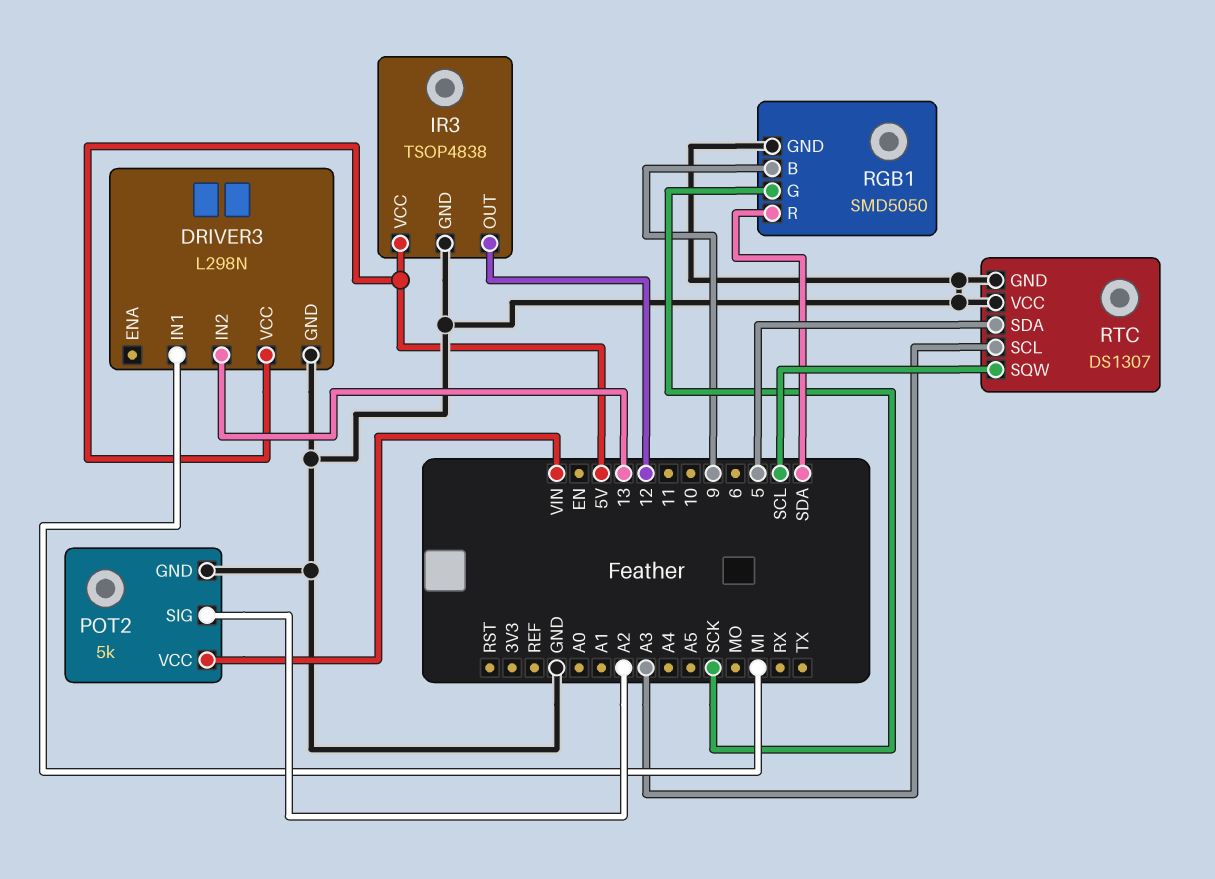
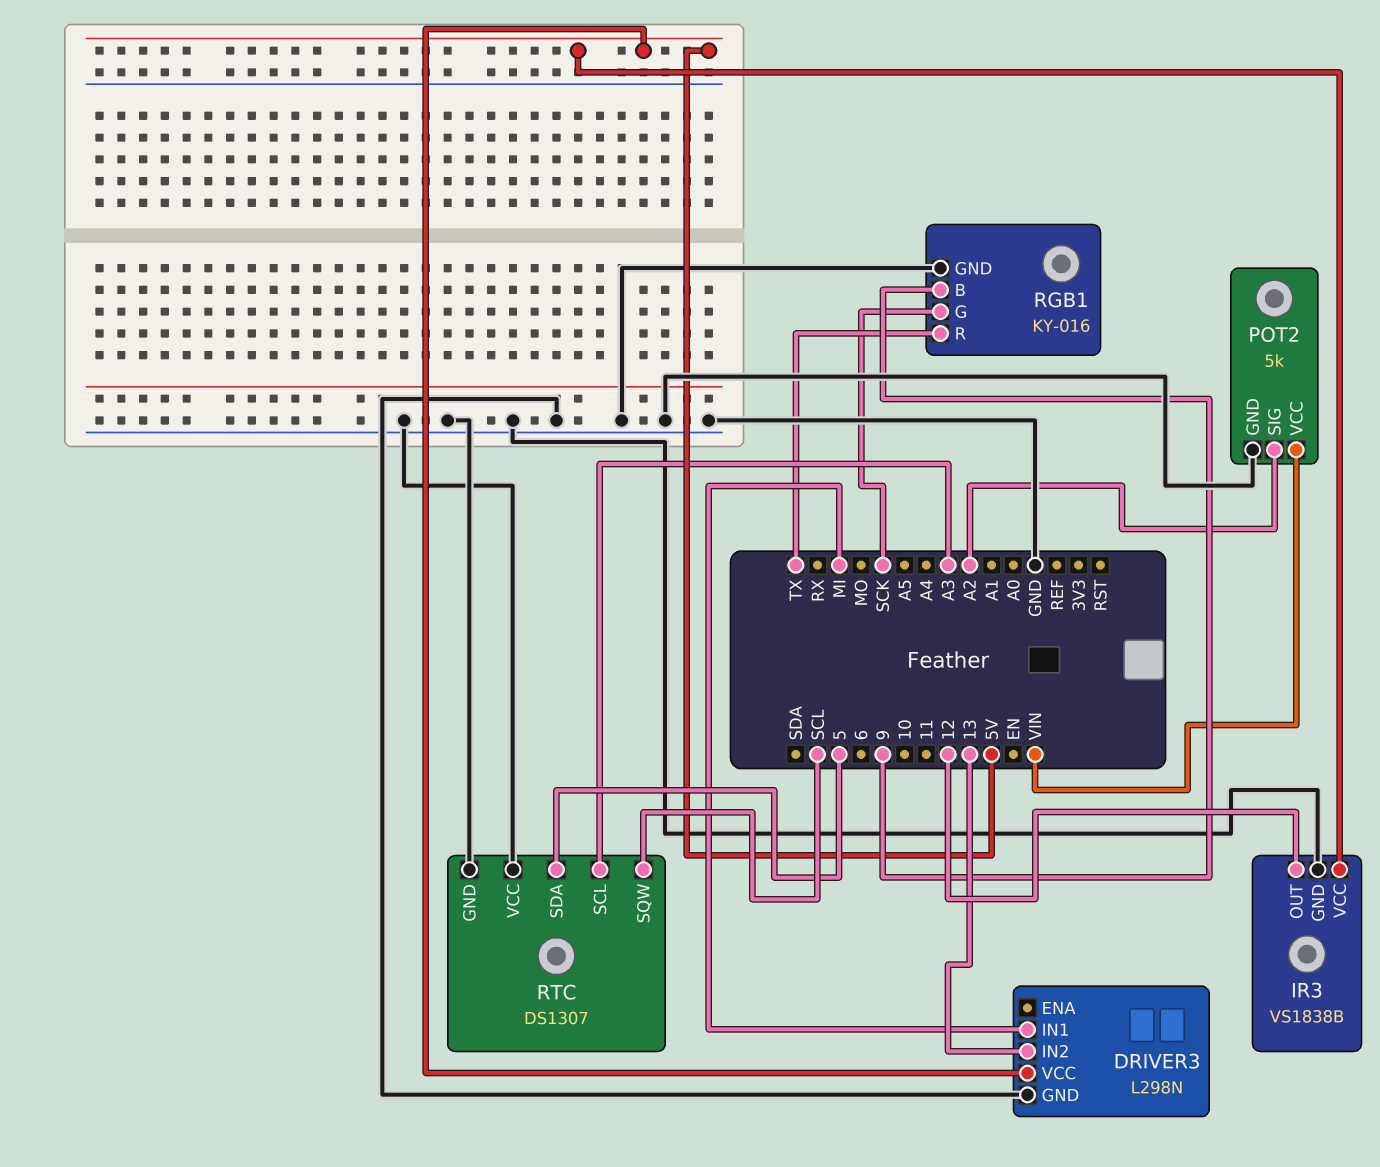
IR3: TSOP4838 -> VS1838B
RGB1: SMD5050 -> KY-016
RGB1 pin R: SDA -> TX

